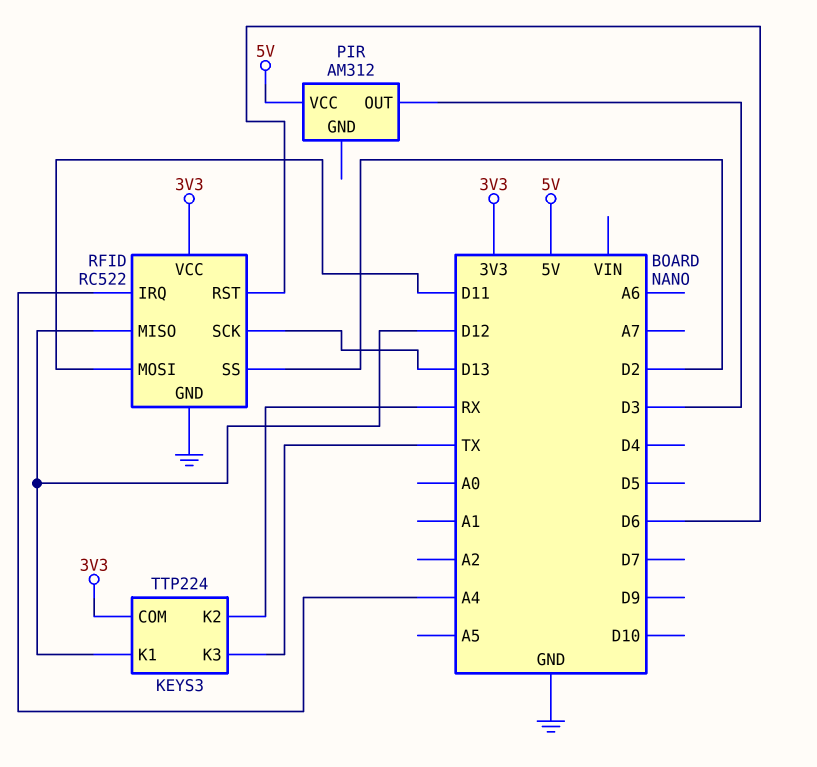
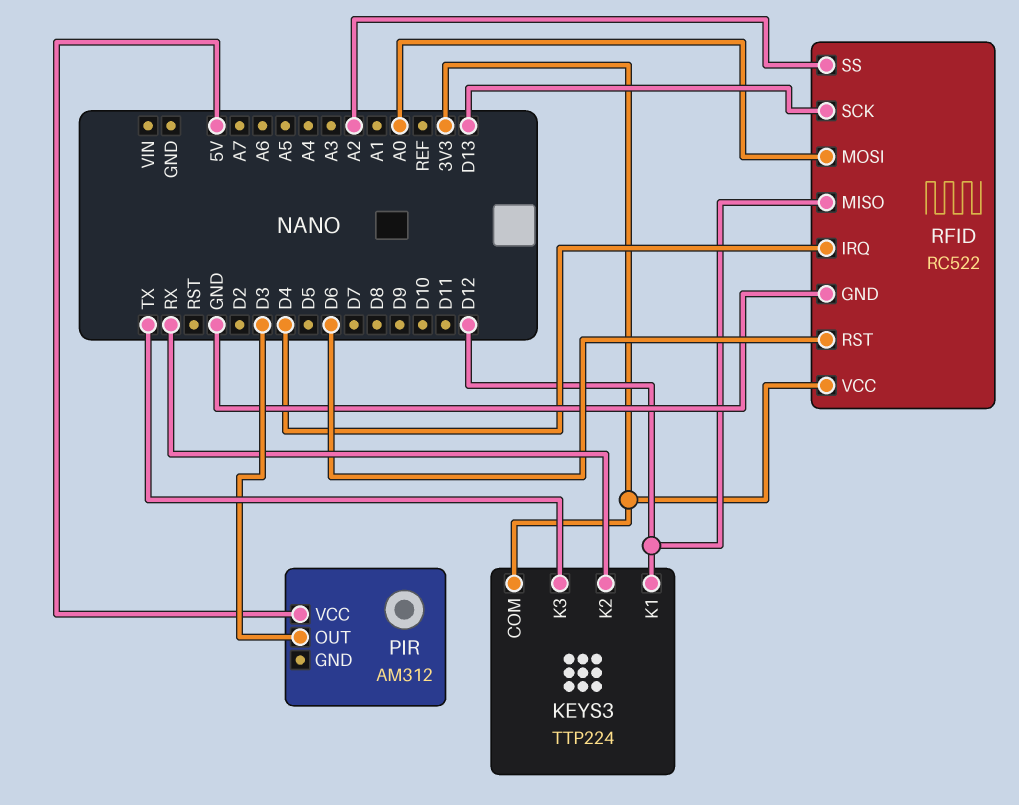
RFID pin IRQ: A4 -> D4
RFID pin MOSI: D11 -> A0
RFID pin SS: D2 -> A2

